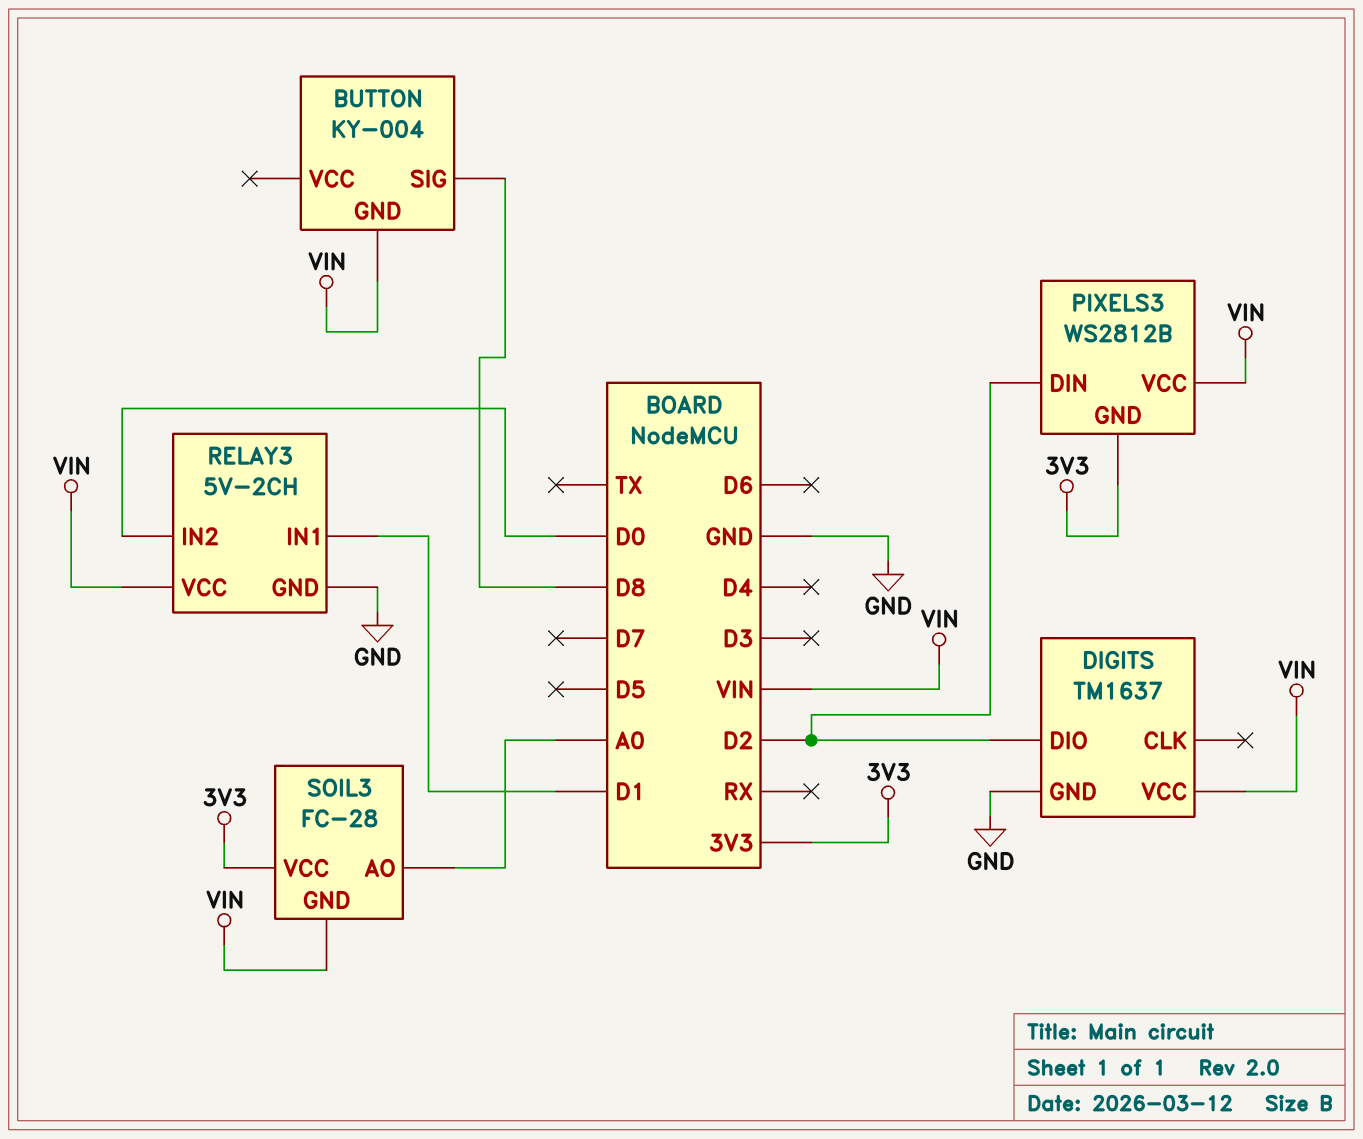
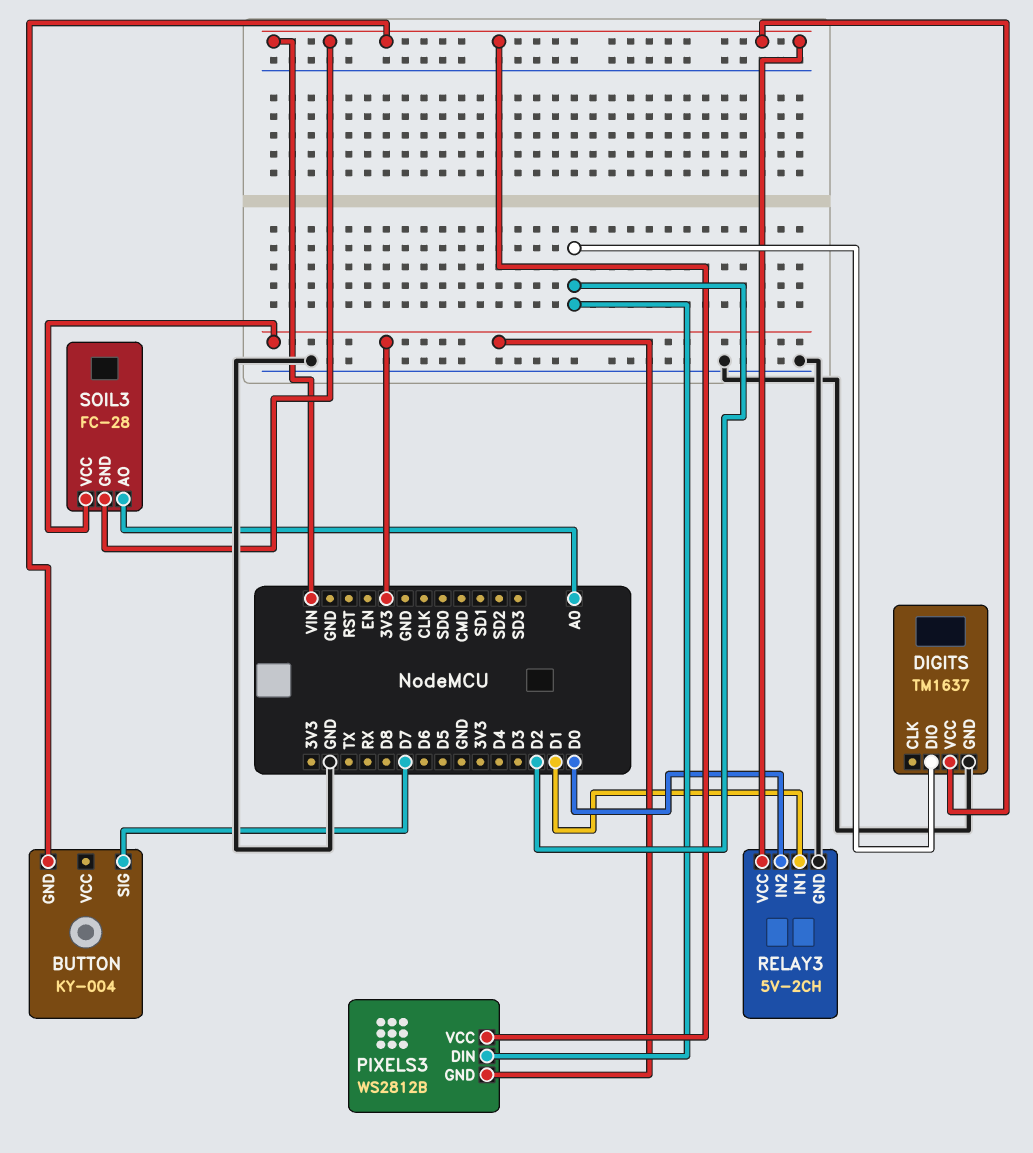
BUTTON pin SIG: D8 -> D7

